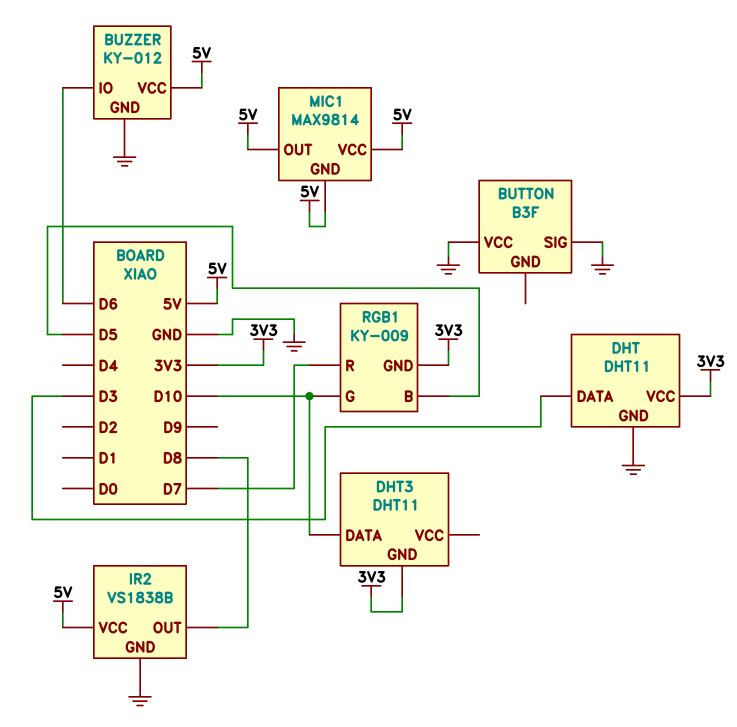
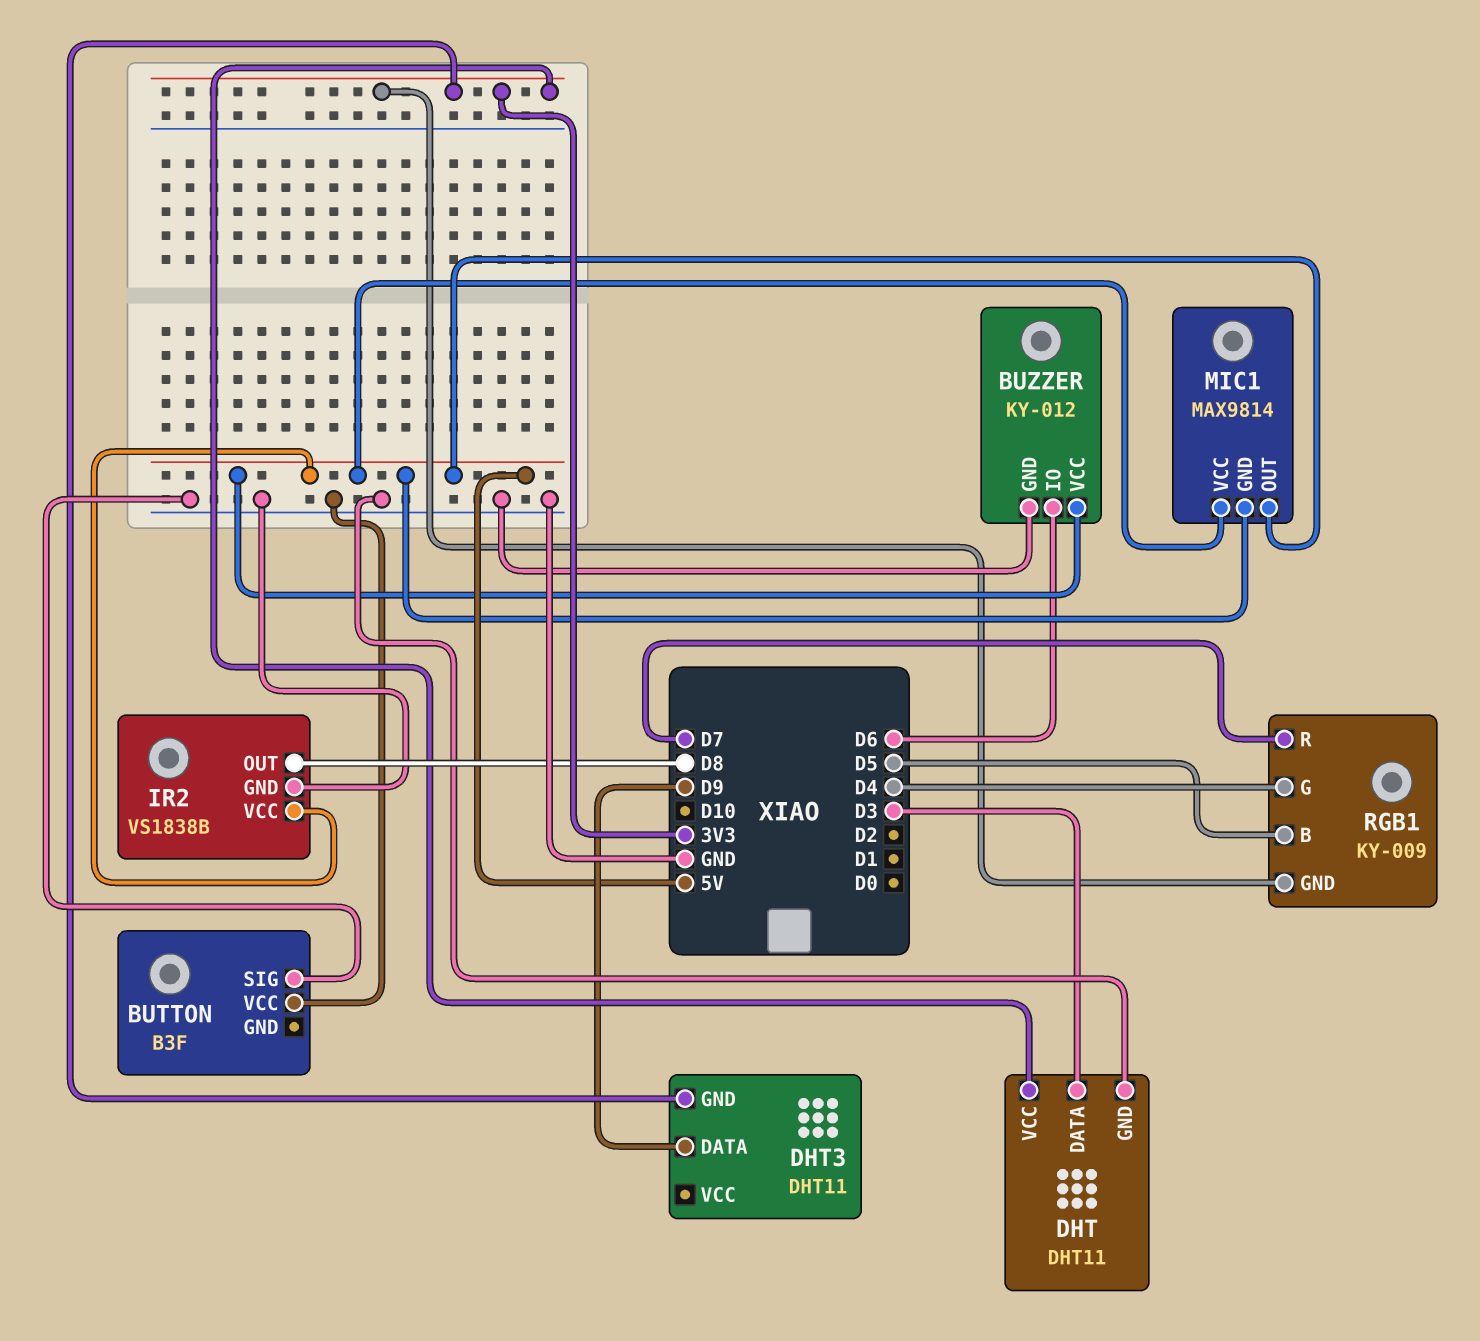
DHT3 pin DATA: D10 -> D9
RGB1 pin G: D10 -> D4

